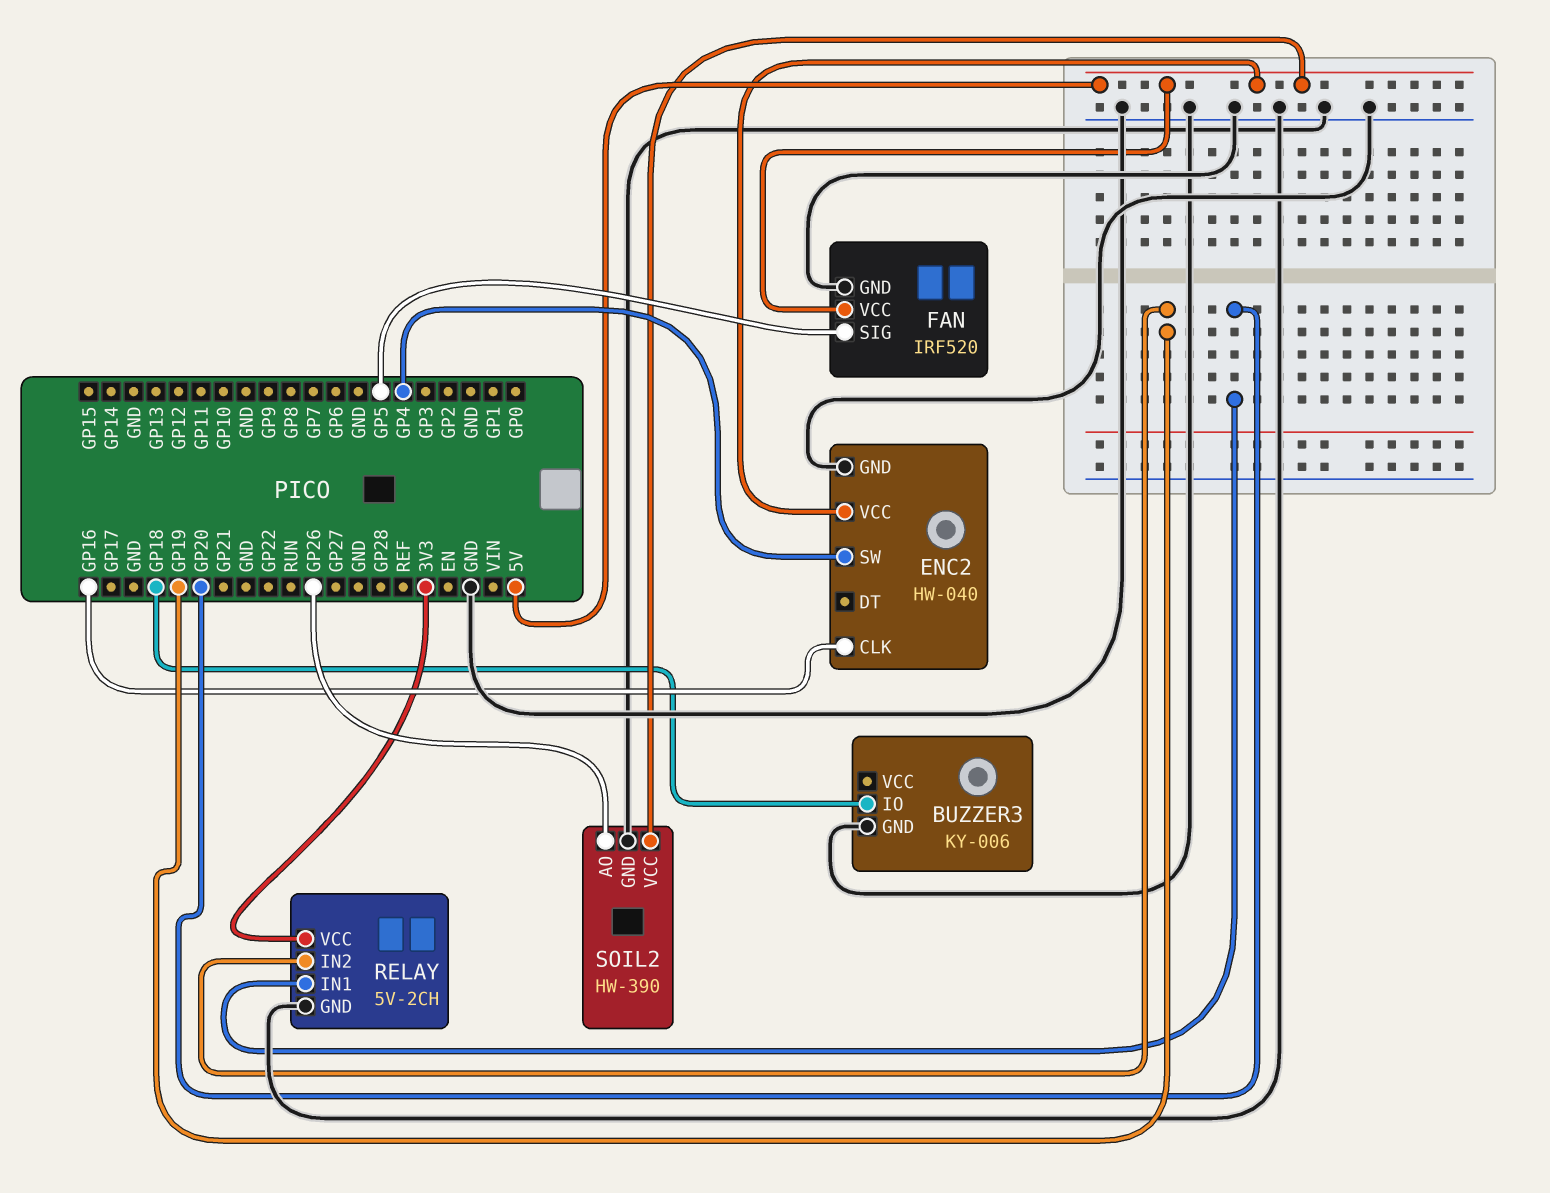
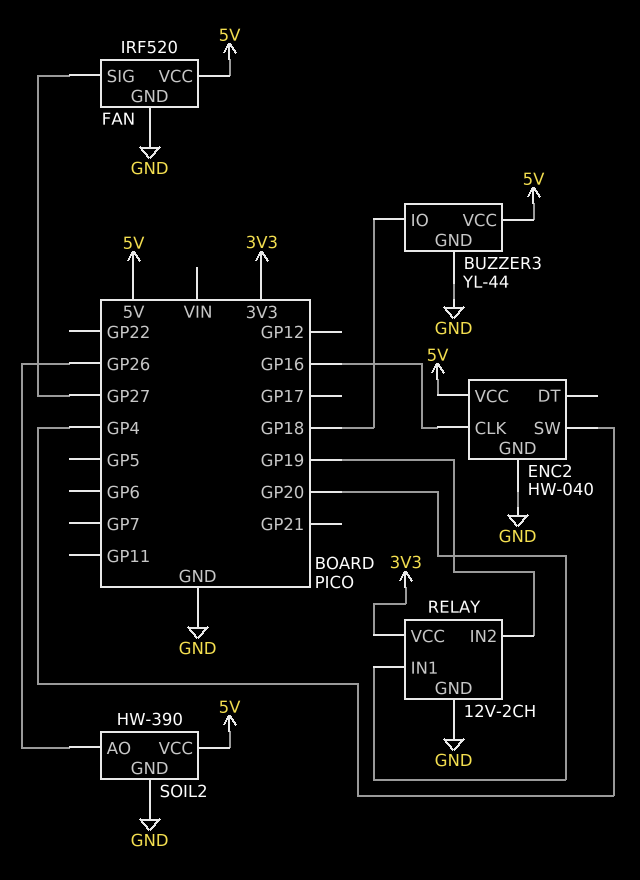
BUZZER3: KY-006 -> YL-44
BUZZER3 pin VCC: none -> 5V
FAN pin SIG: GP5 -> GP27
RELAY: 5V-2CH -> 12V-2CH

